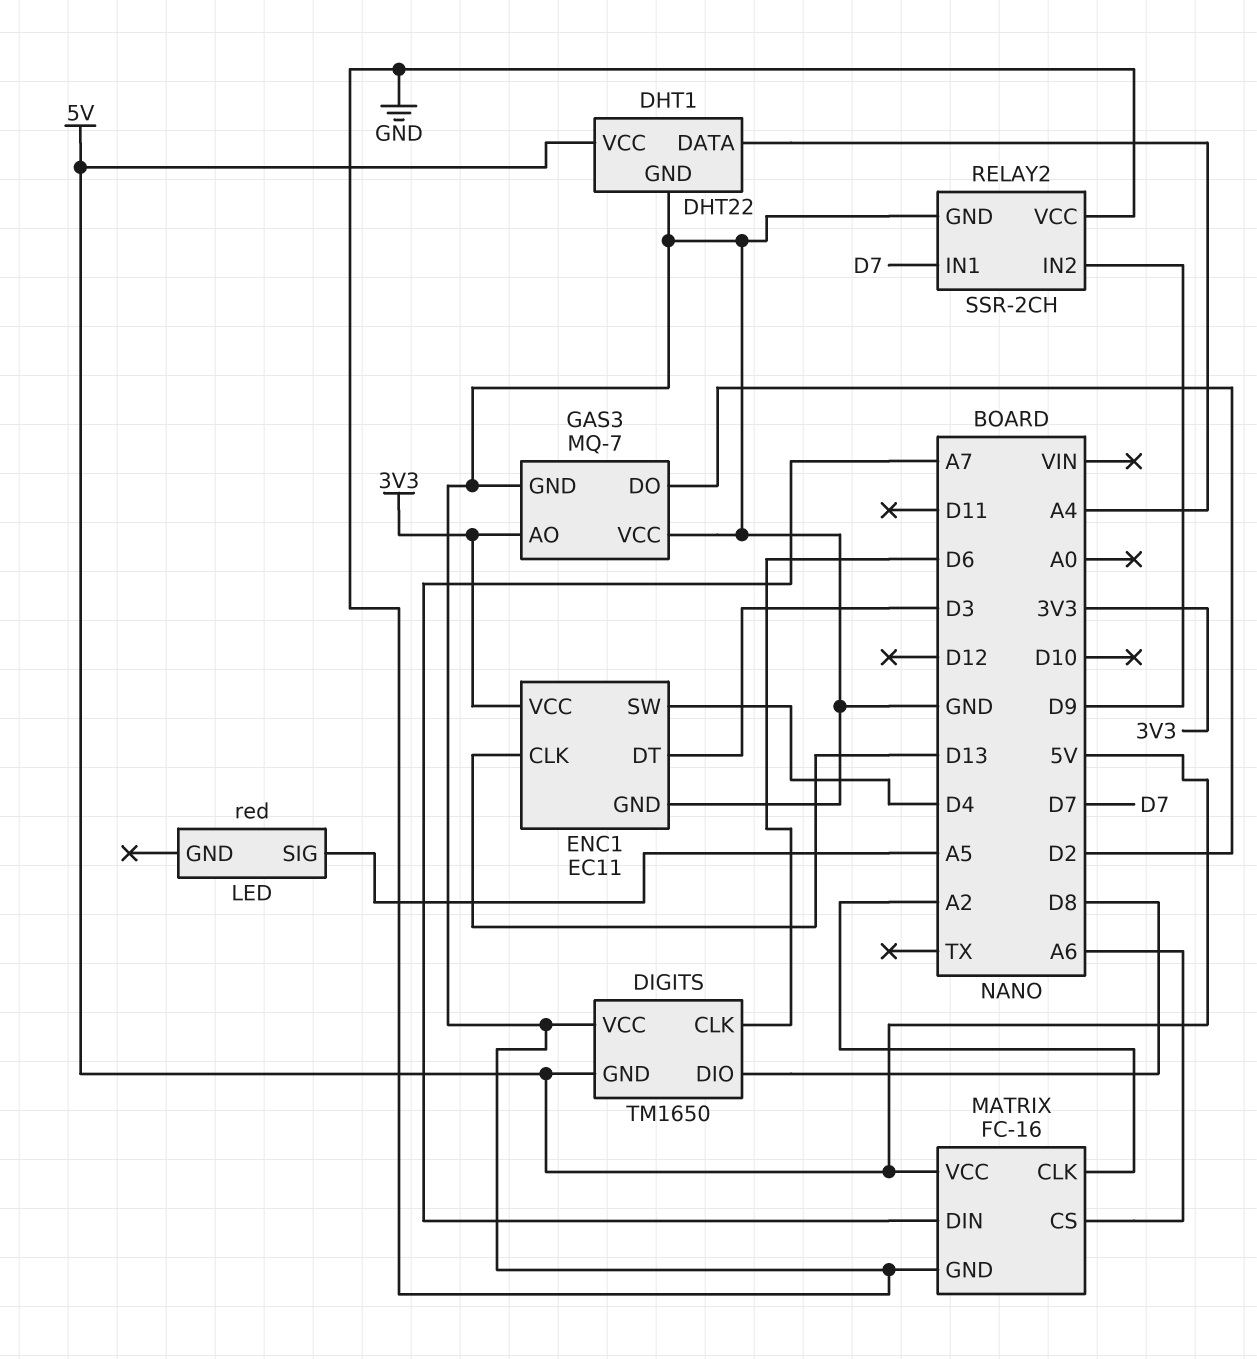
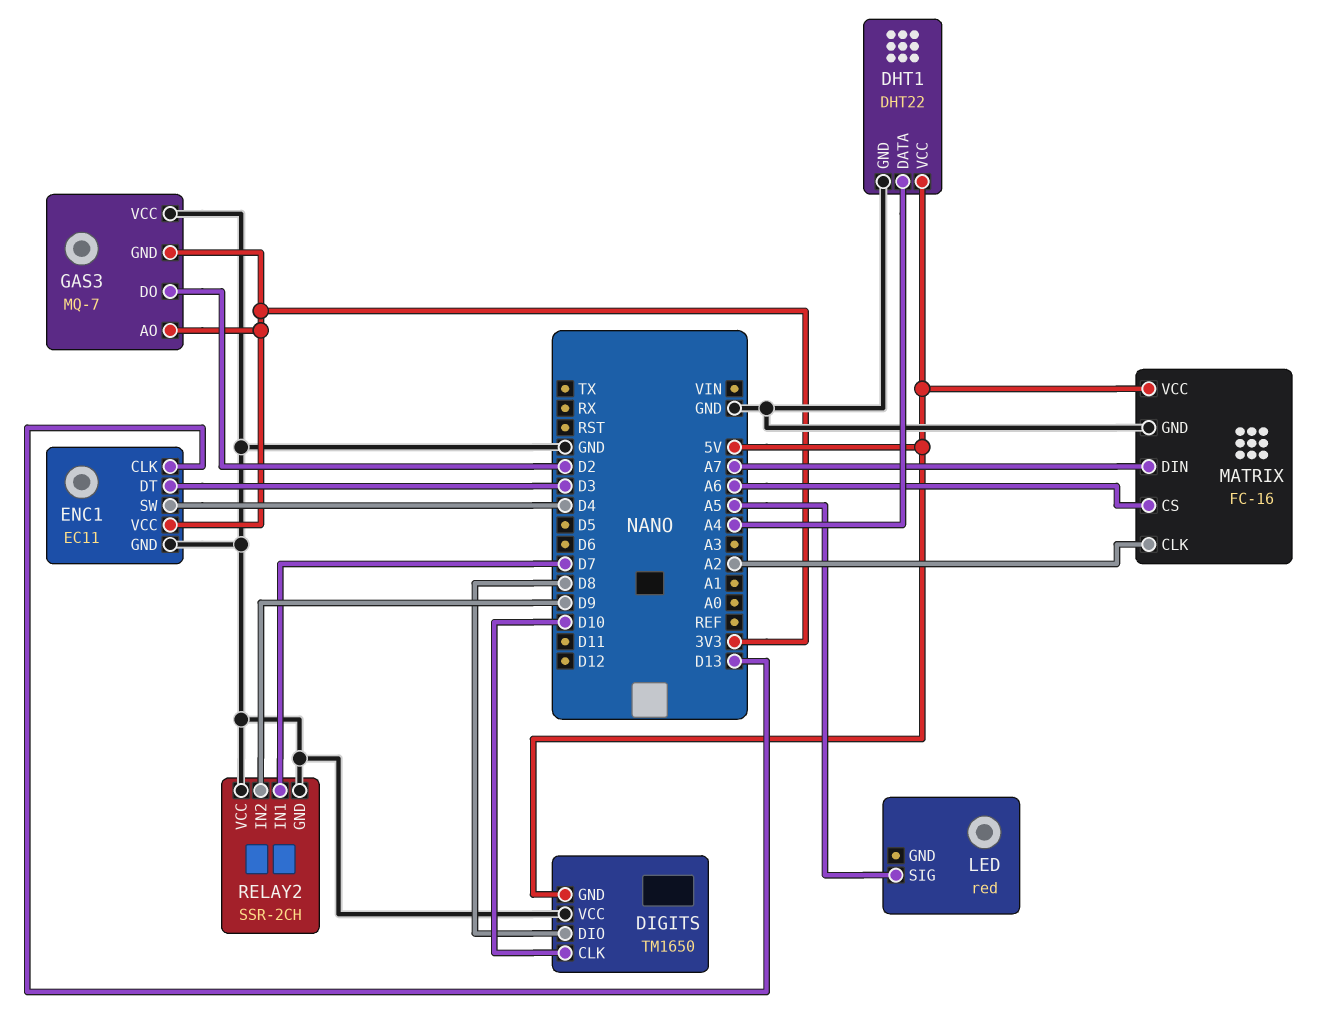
DIGITS pin CLK: D6 -> D10
GAS3 pin GND: GND -> 3V3

